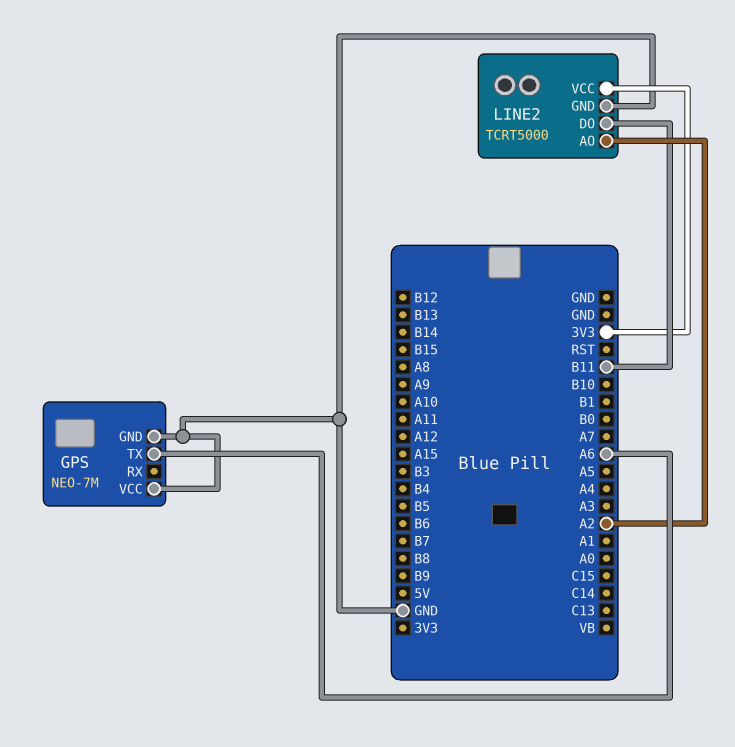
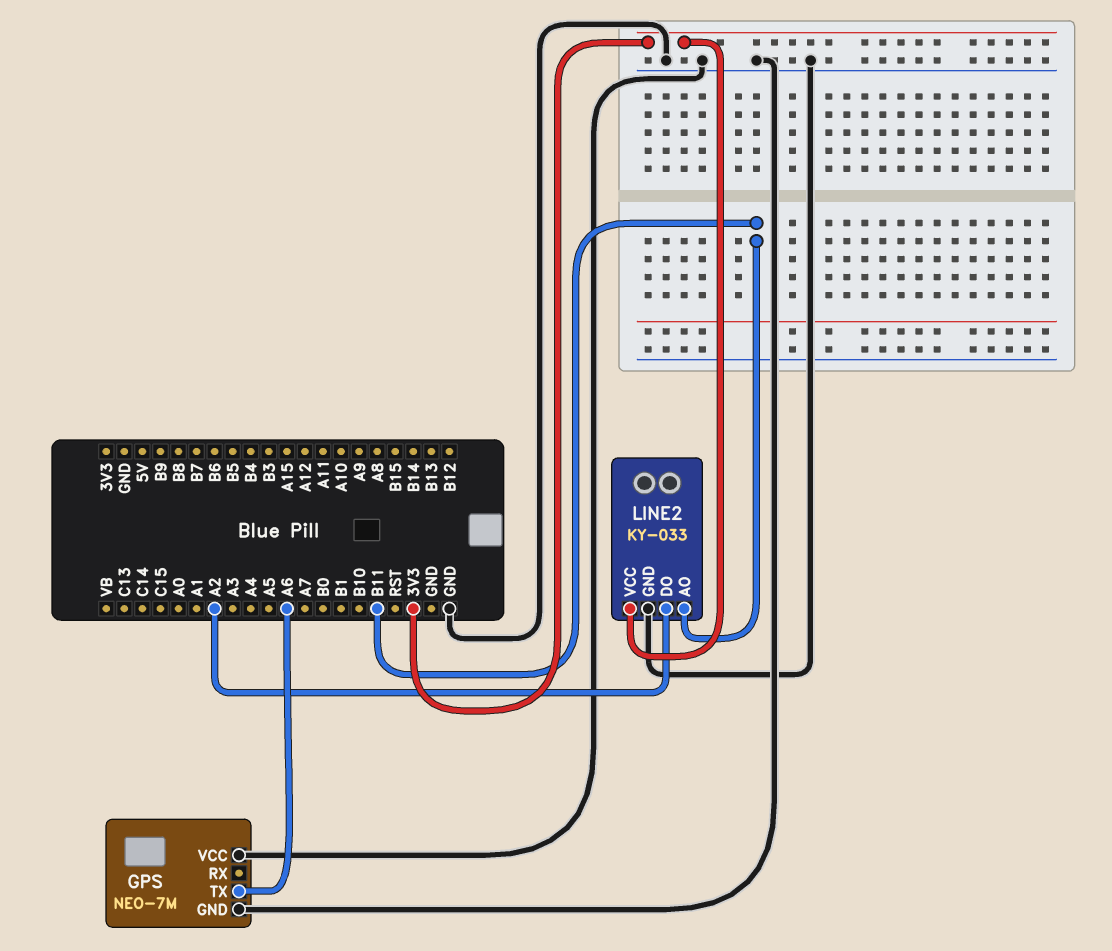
LINE2: TCRT5000 -> KY-033
LINE2 pin AO: A2 -> B11
LINE2 pin DO: B11 -> A2

